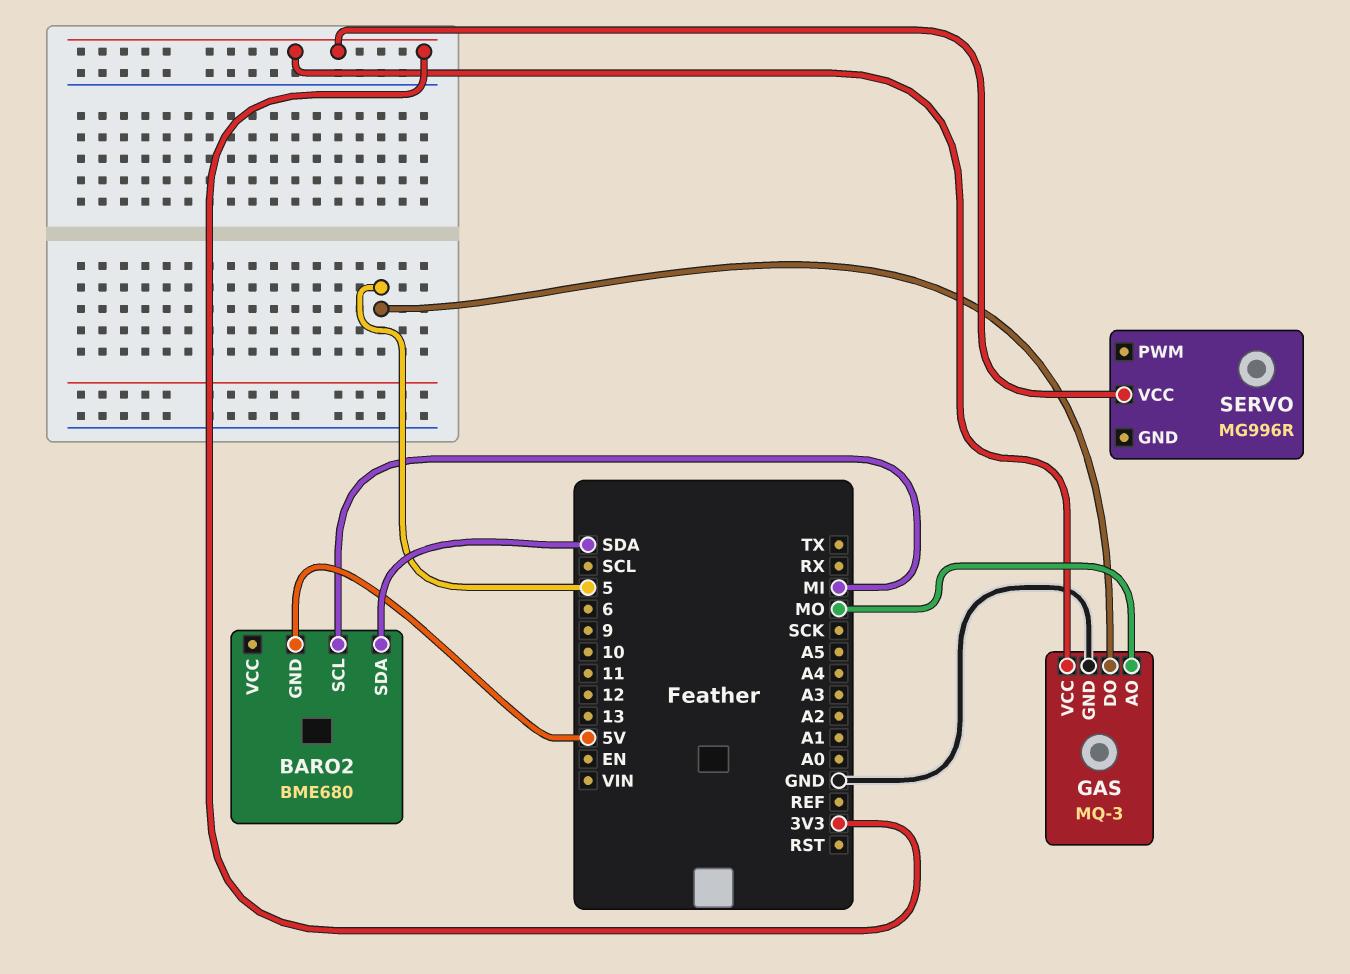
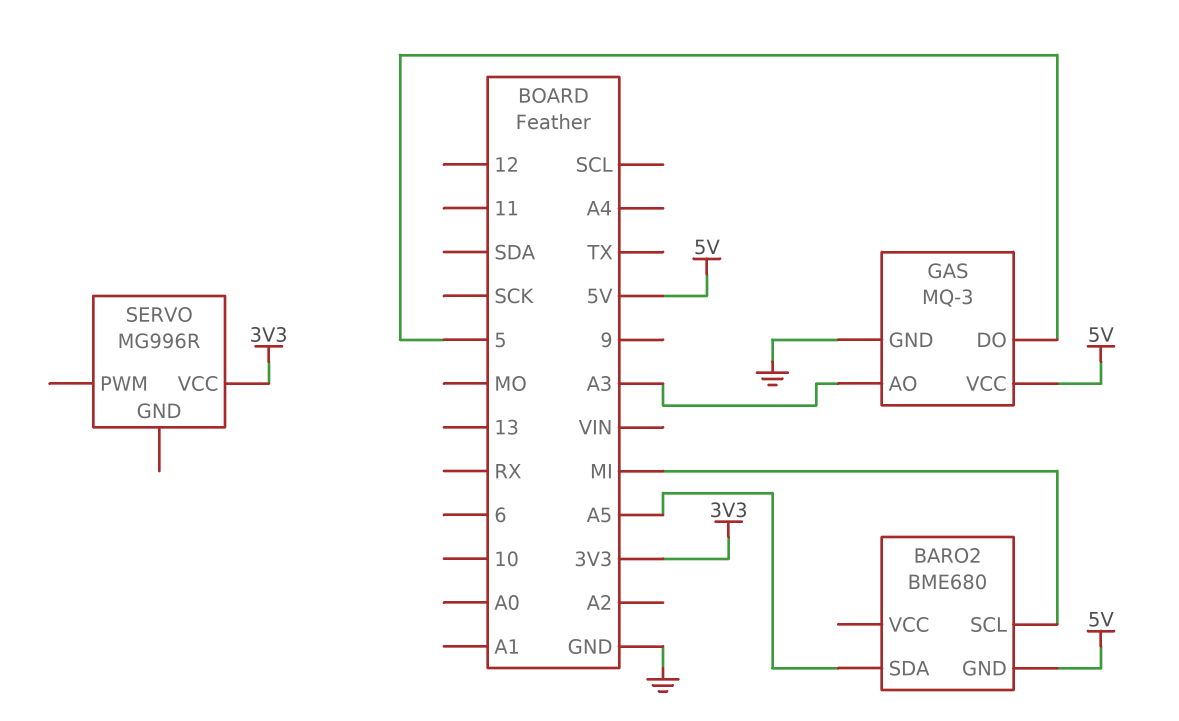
BARO2 pin SDA: SDA -> A5
GAS pin AO: MO -> A3
GAS pin VCC: 3V3 -> 5V

